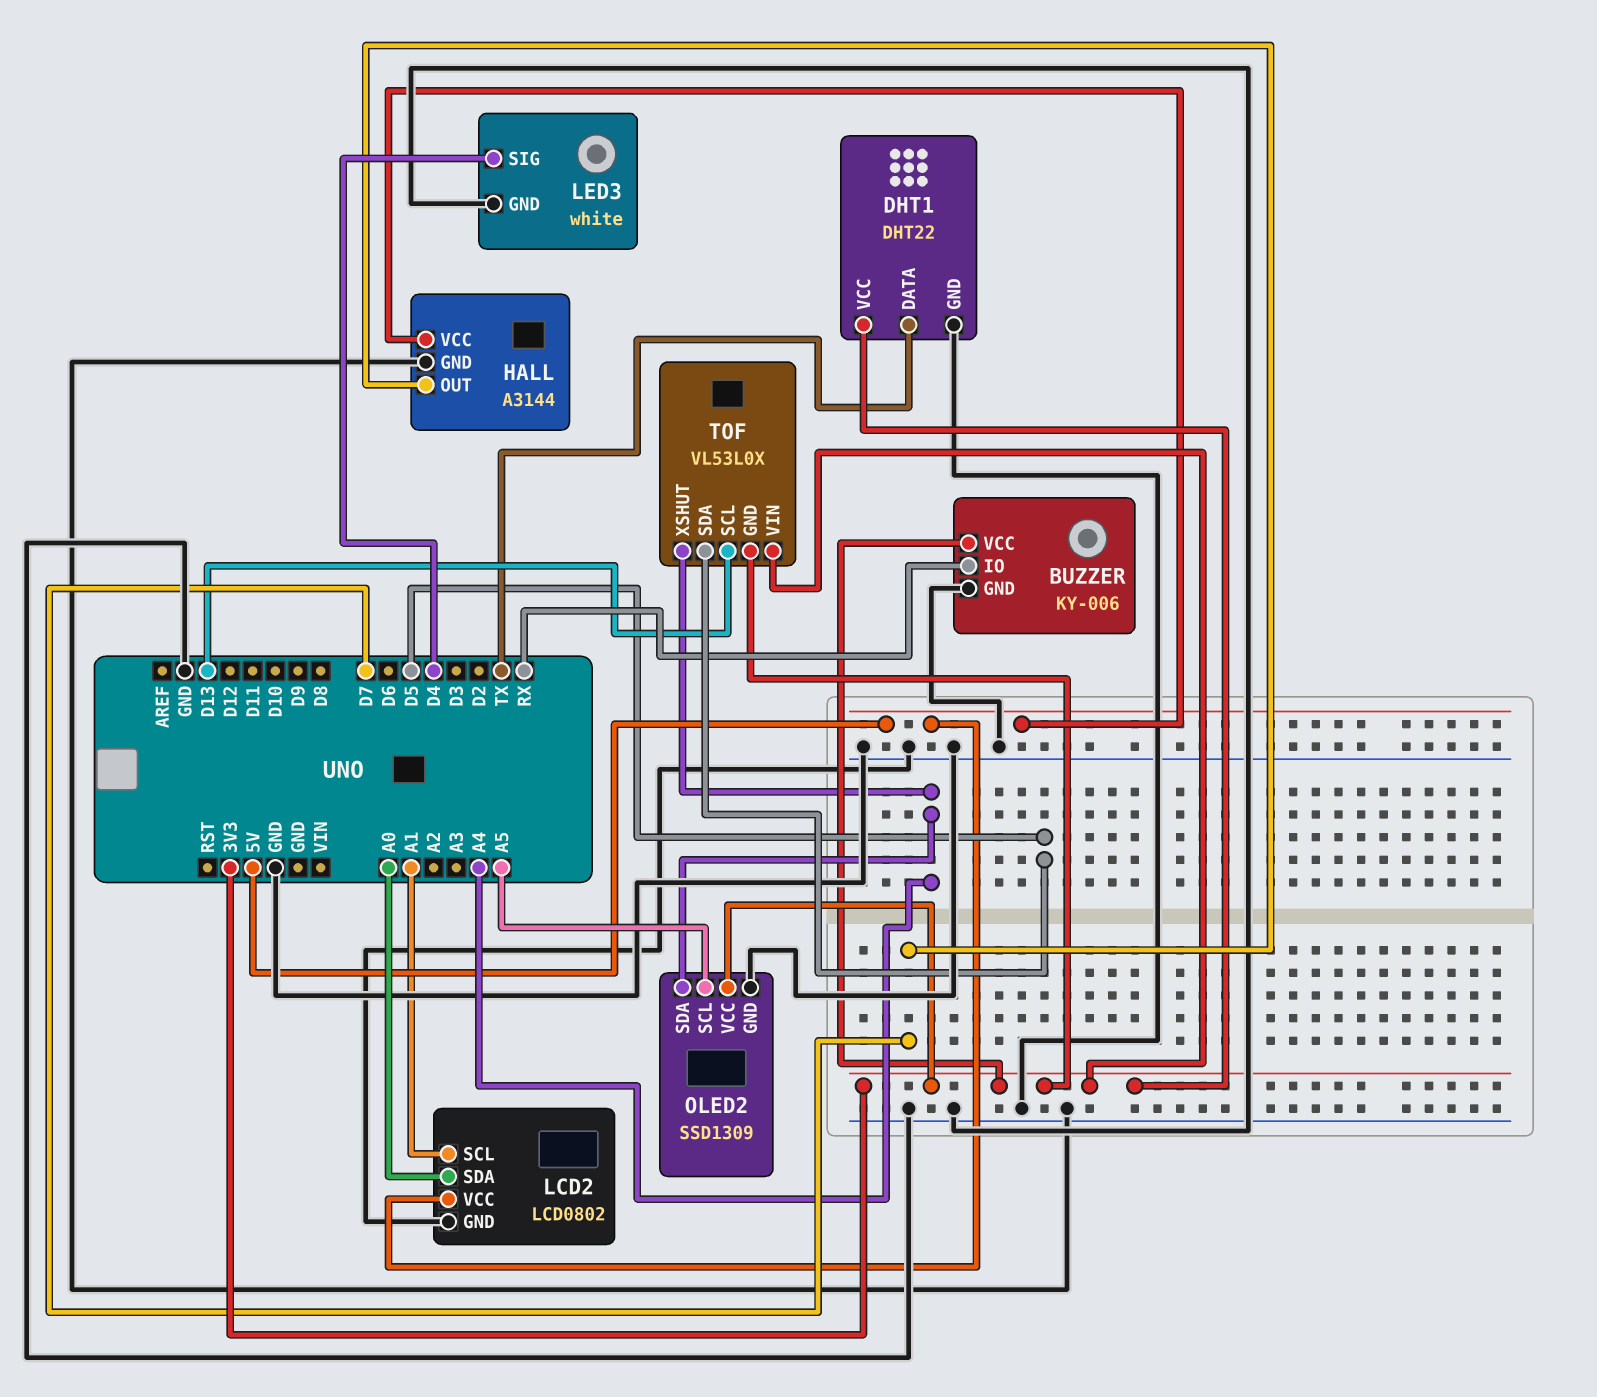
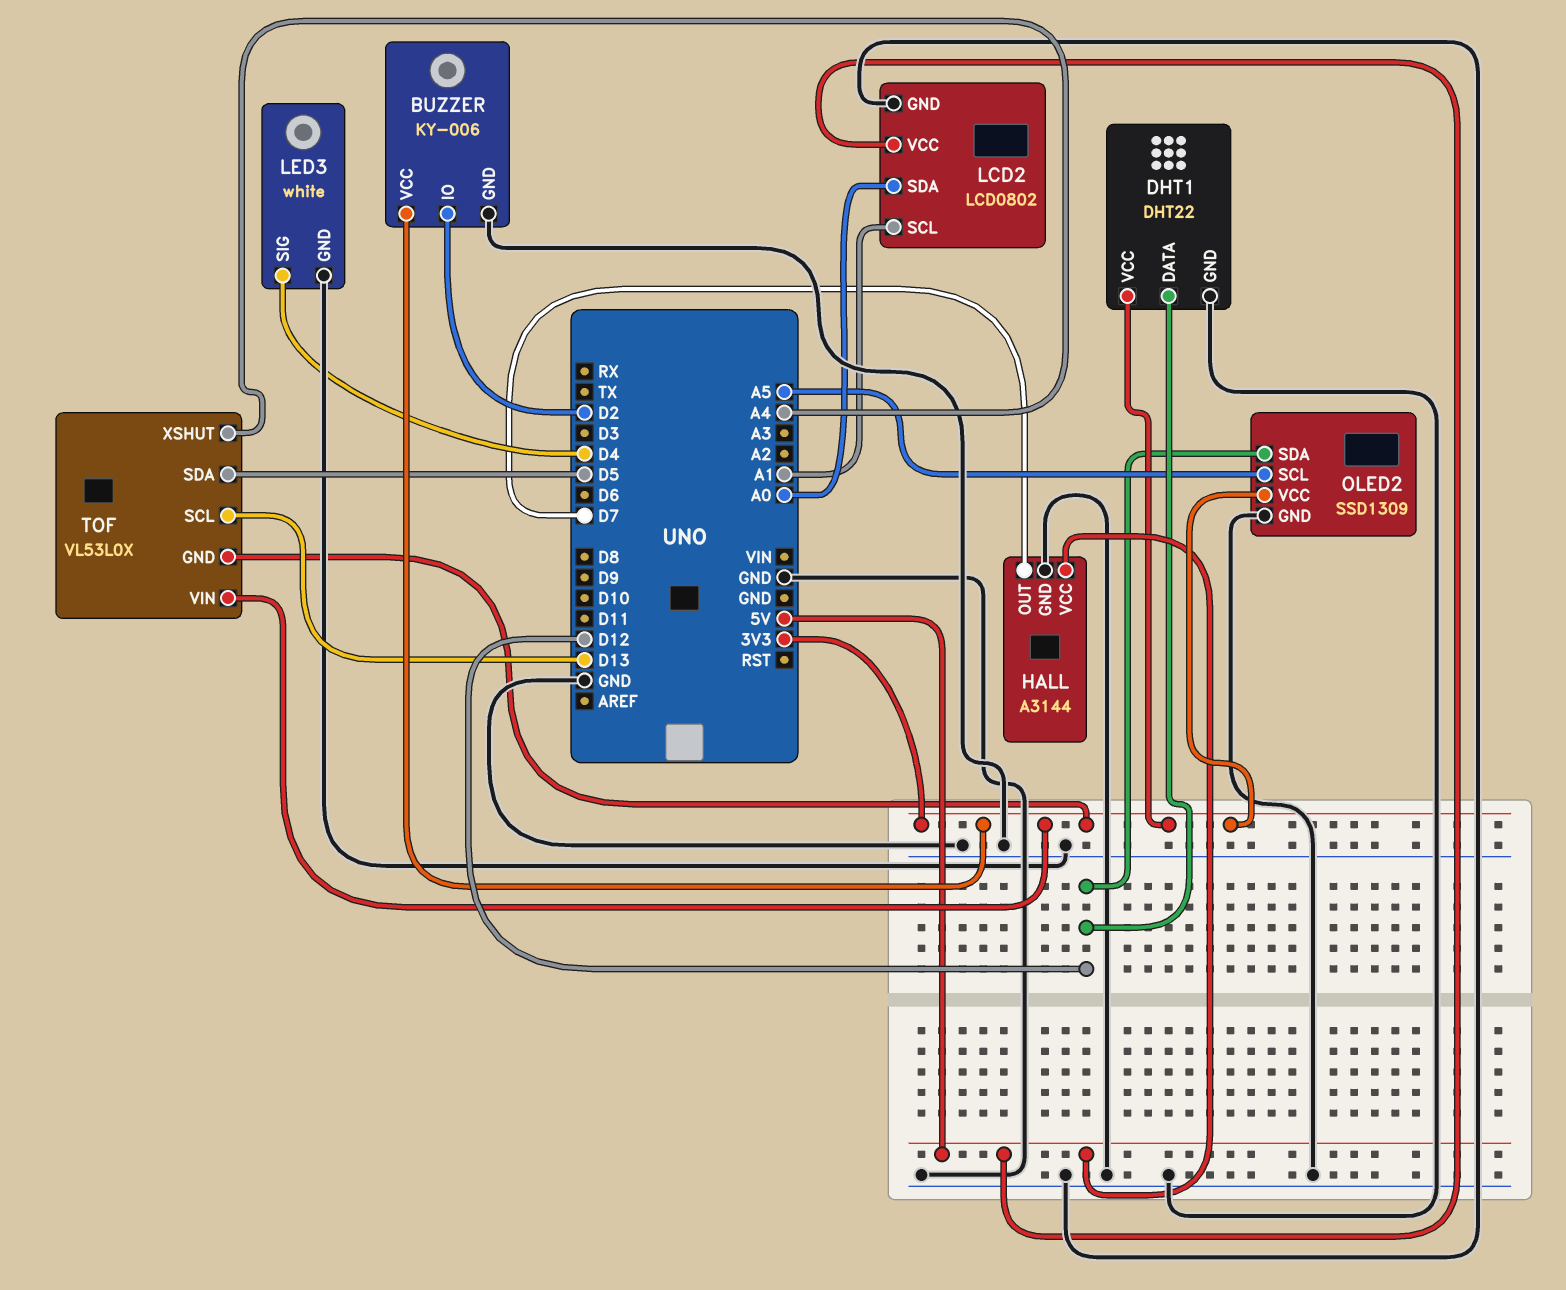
BUZZER pin IO: RX -> D2
DHT1 pin DATA: TX -> D12
OLED2 pin SDA: A4 -> D12

